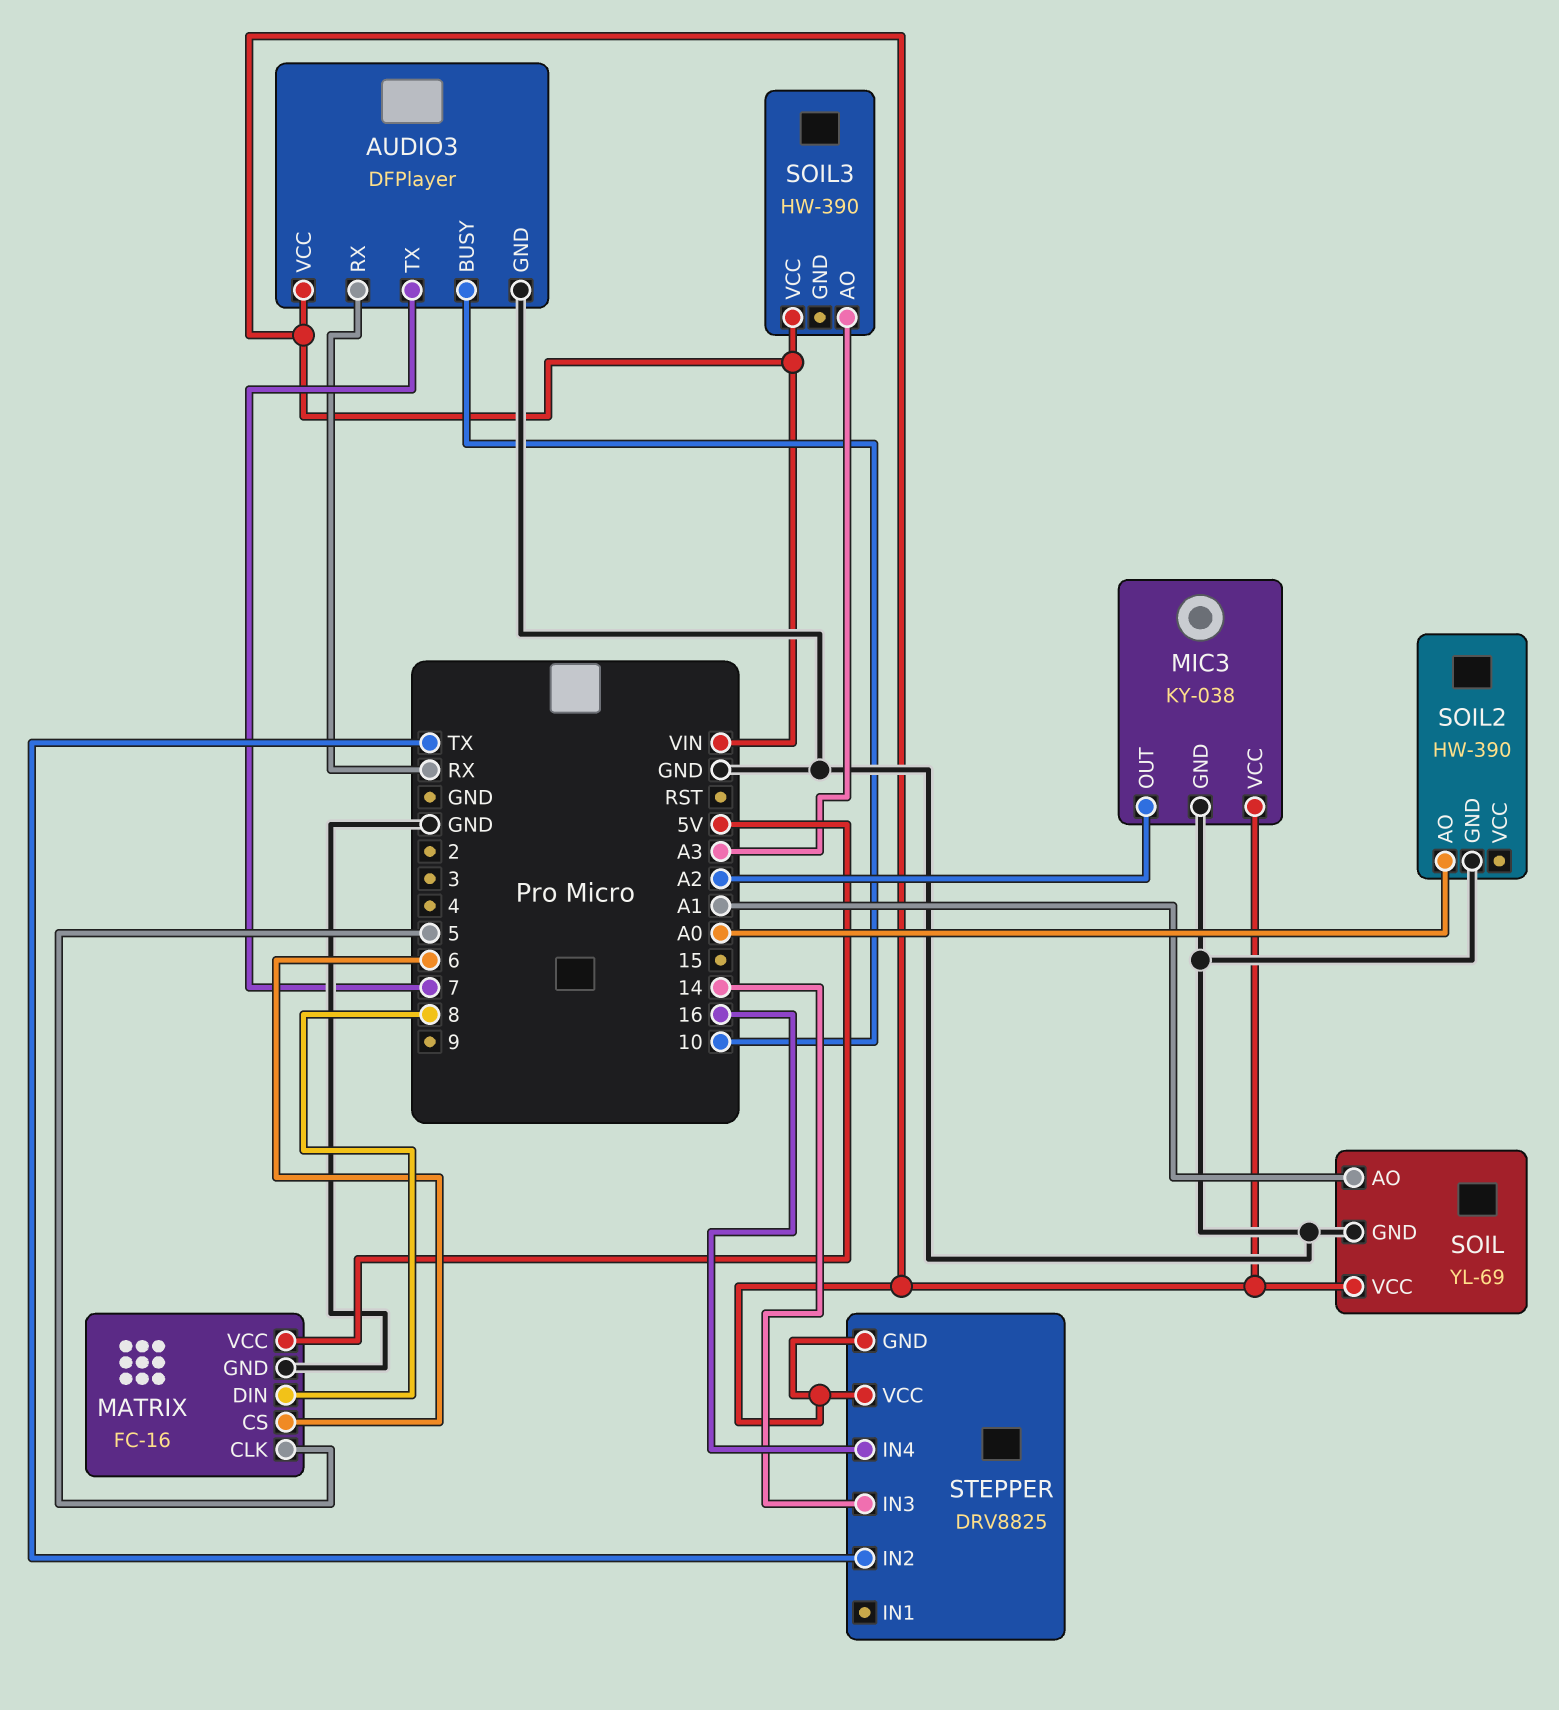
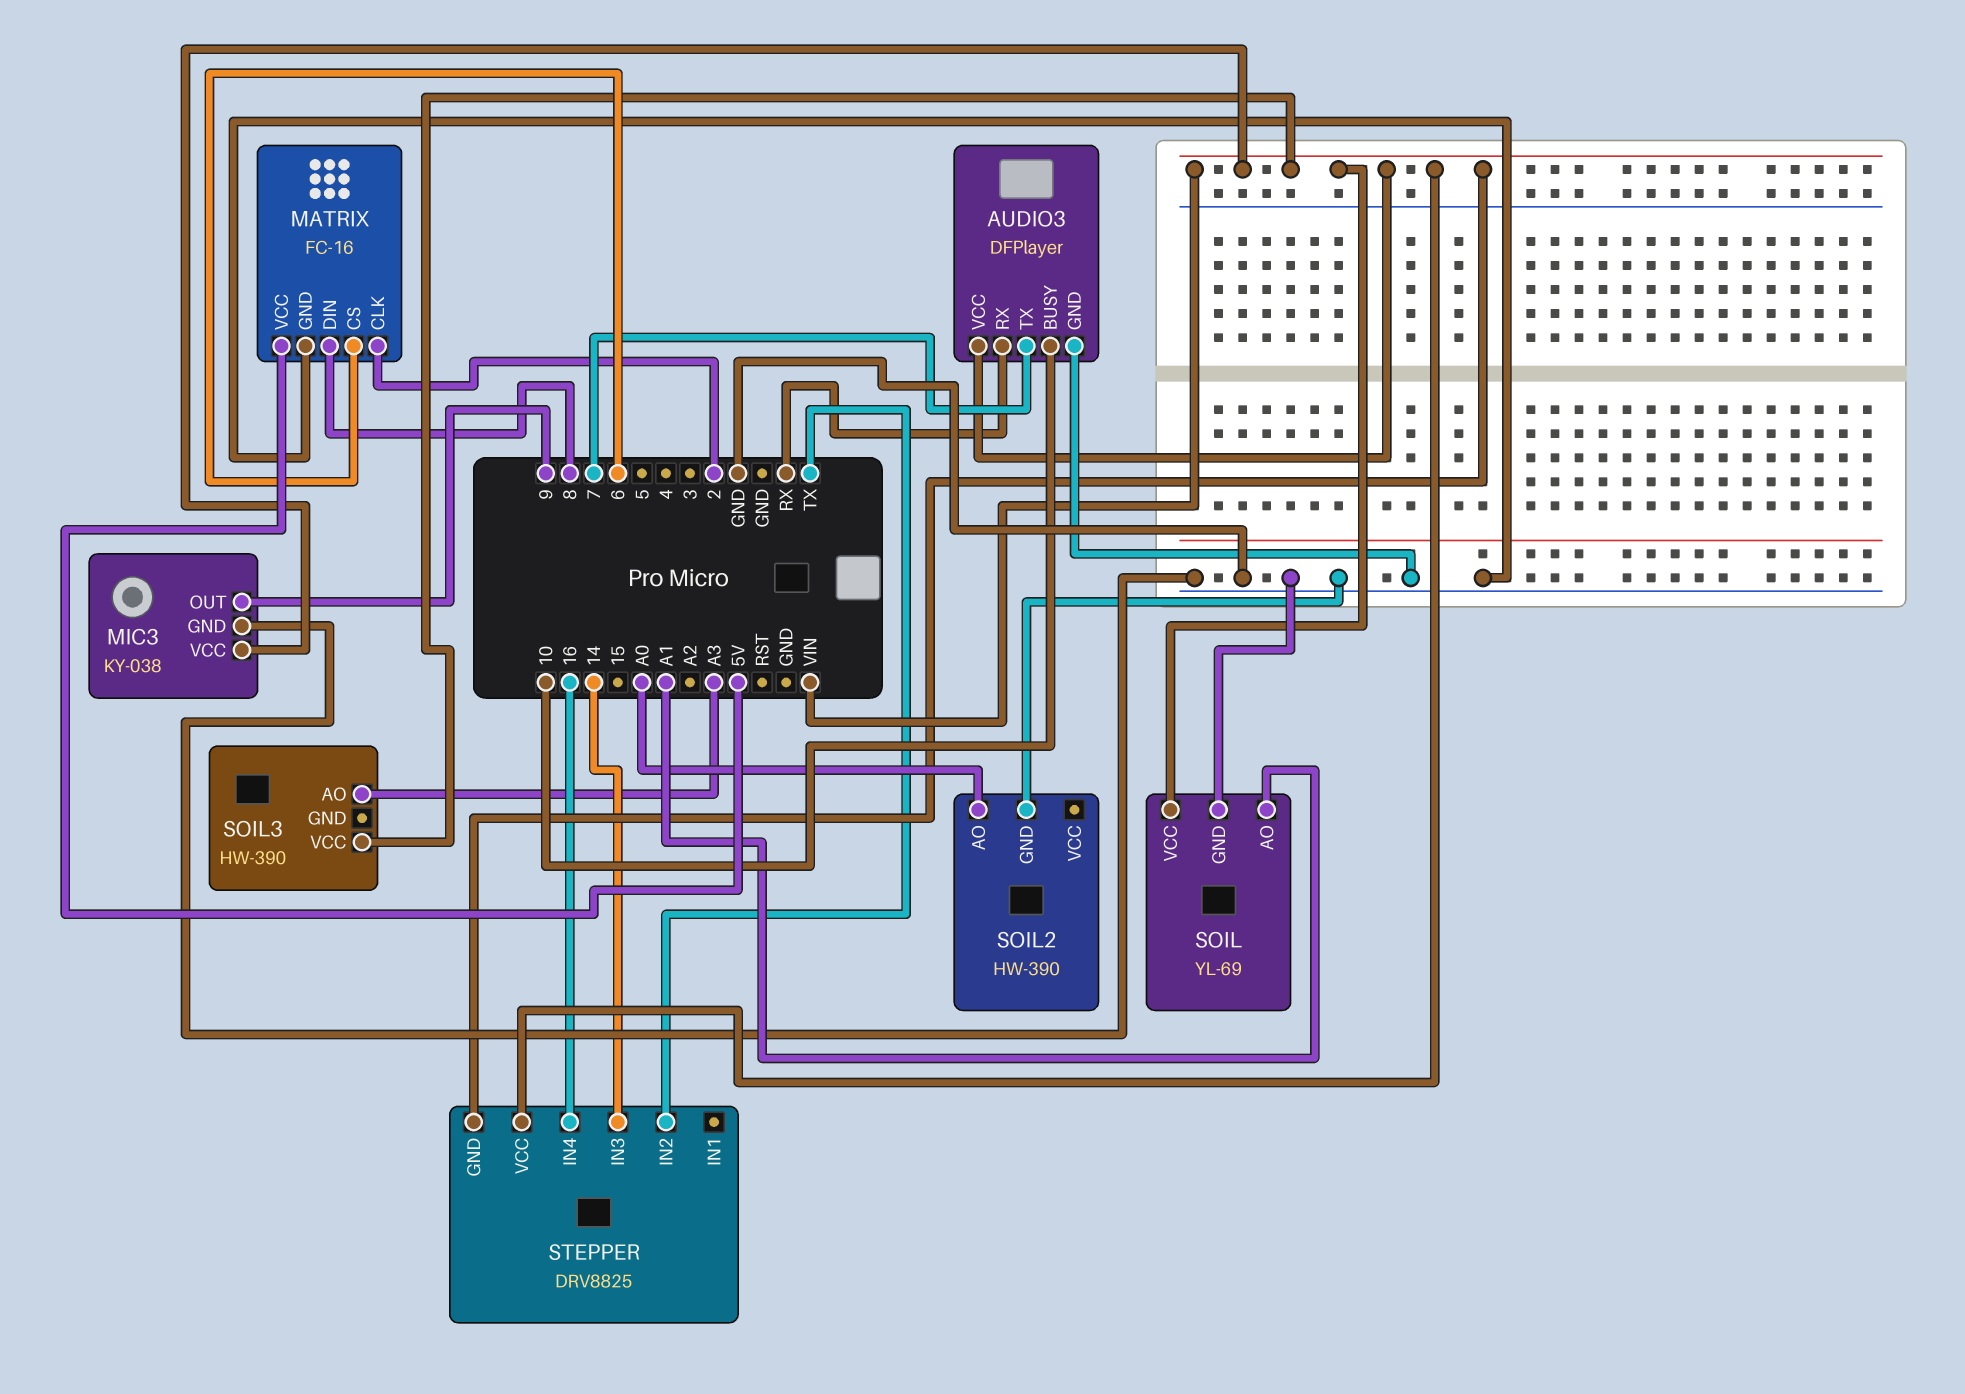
MATRIX pin CLK: 5 -> 2
MIC3 pin OUT: A2 -> 9

